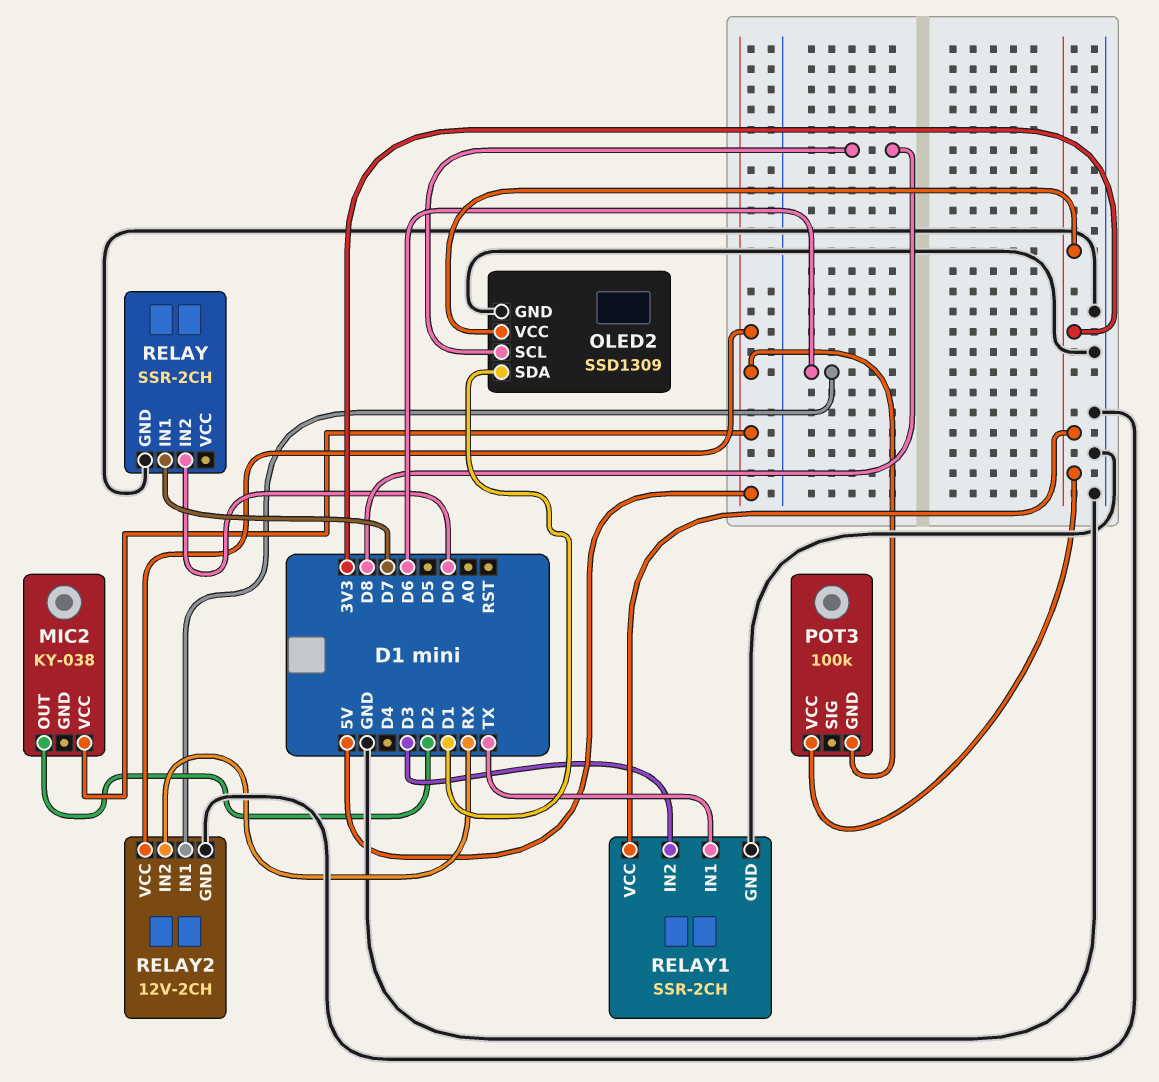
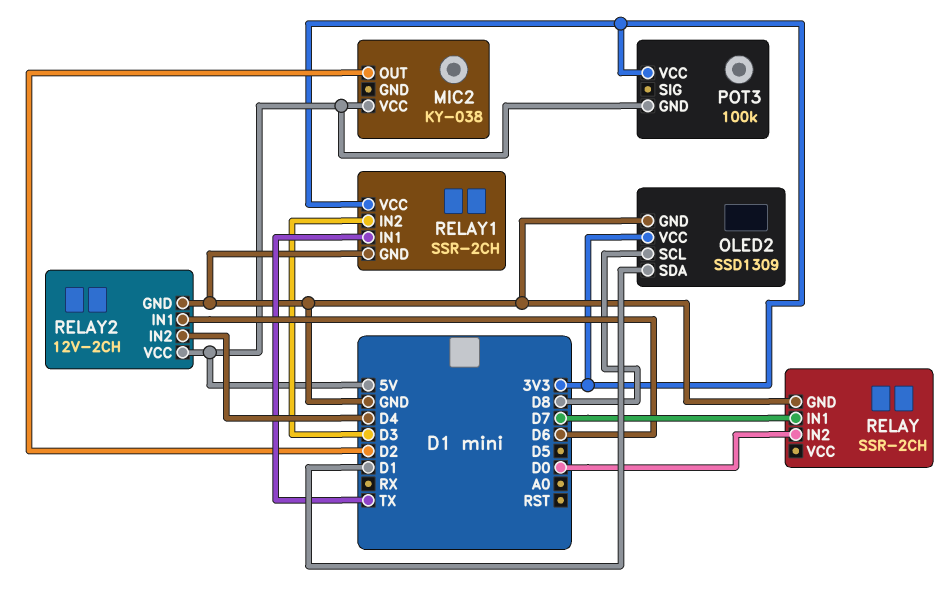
RELAY2 pin IN2: RX -> D4

